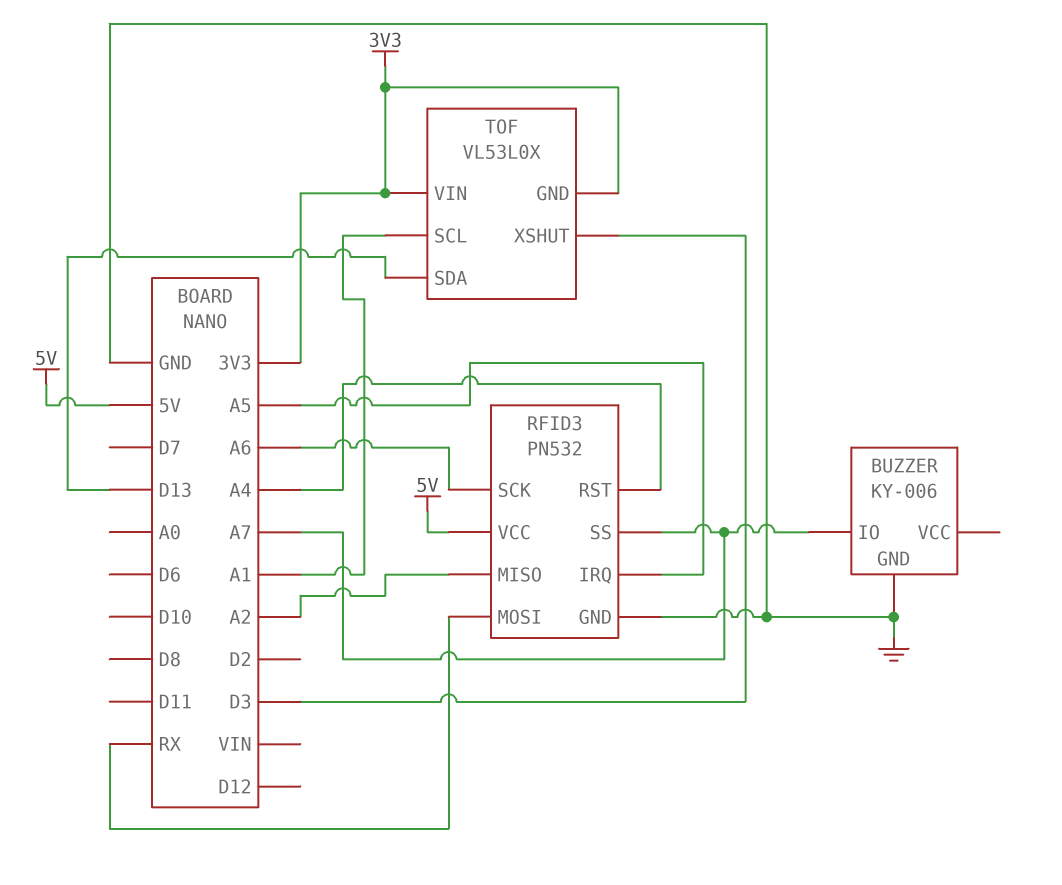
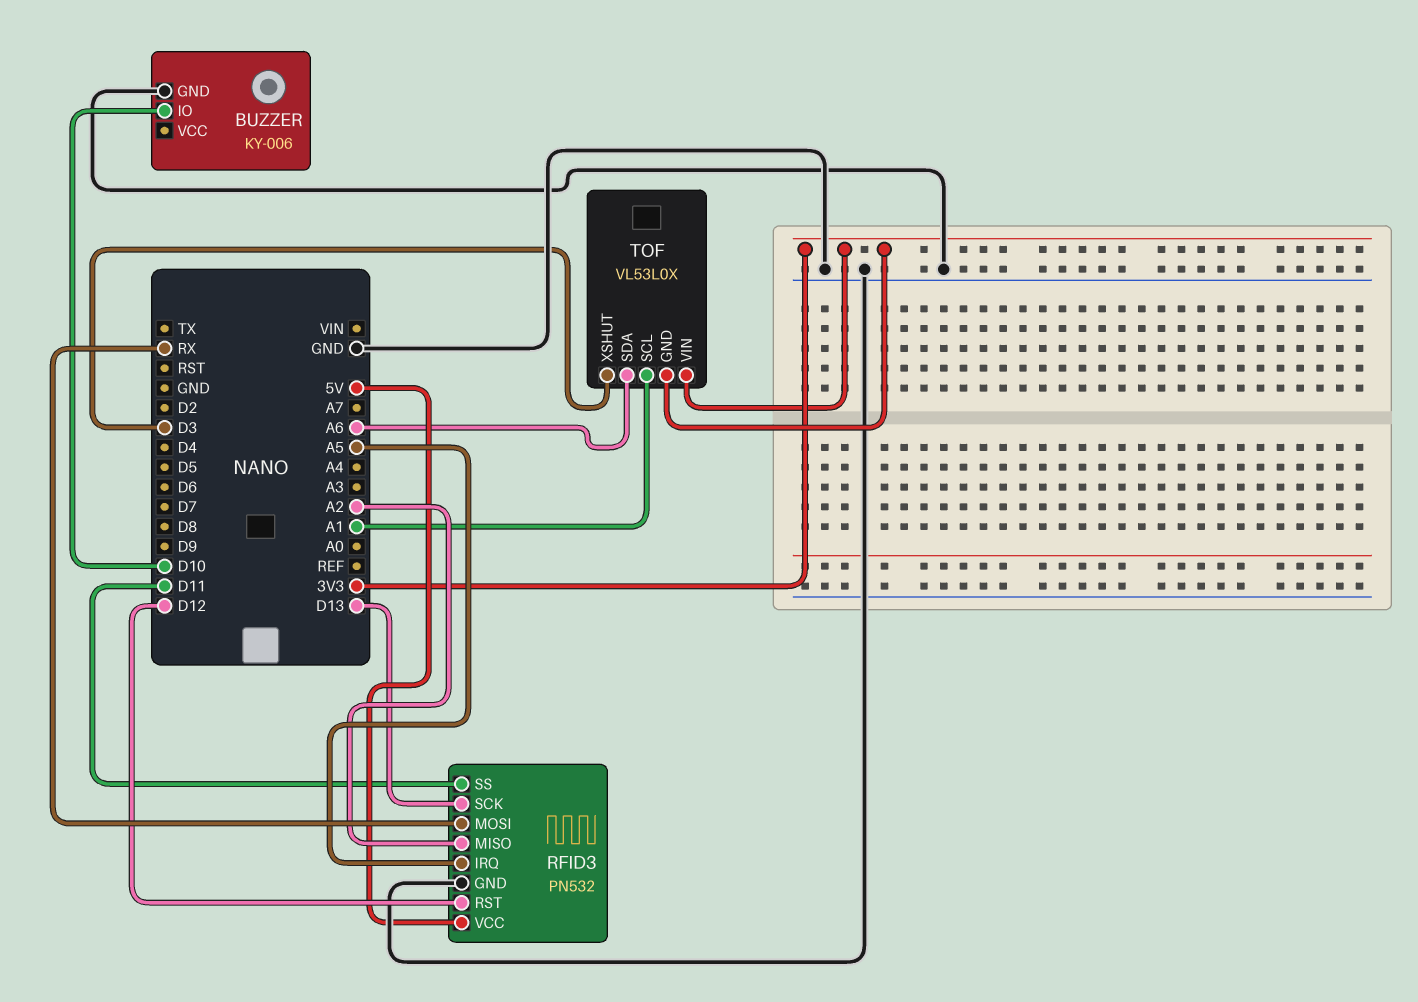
BUZZER pin IO: A7 -> D10
RFID3 pin RST: A4 -> D12
RFID3 pin SCK: A6 -> D13
RFID3 pin SS: A7 -> D11
TOF pin SDA: D13 -> A6

